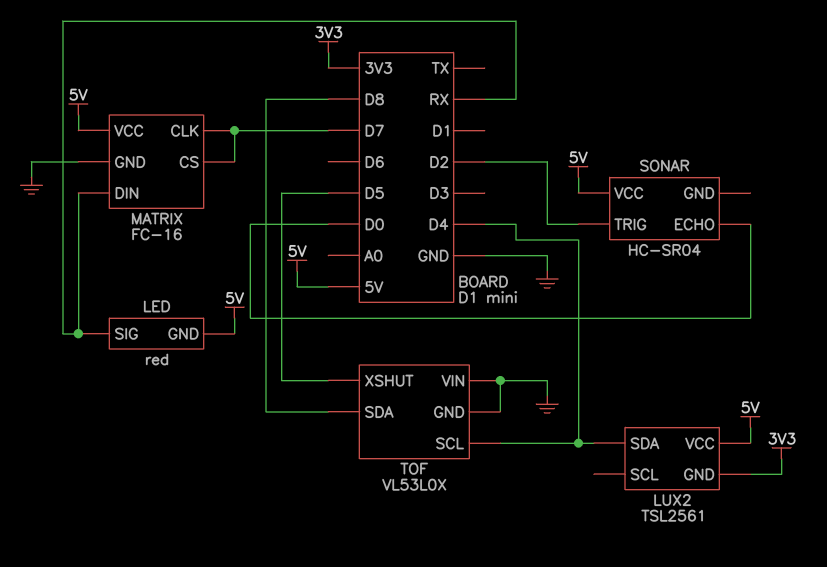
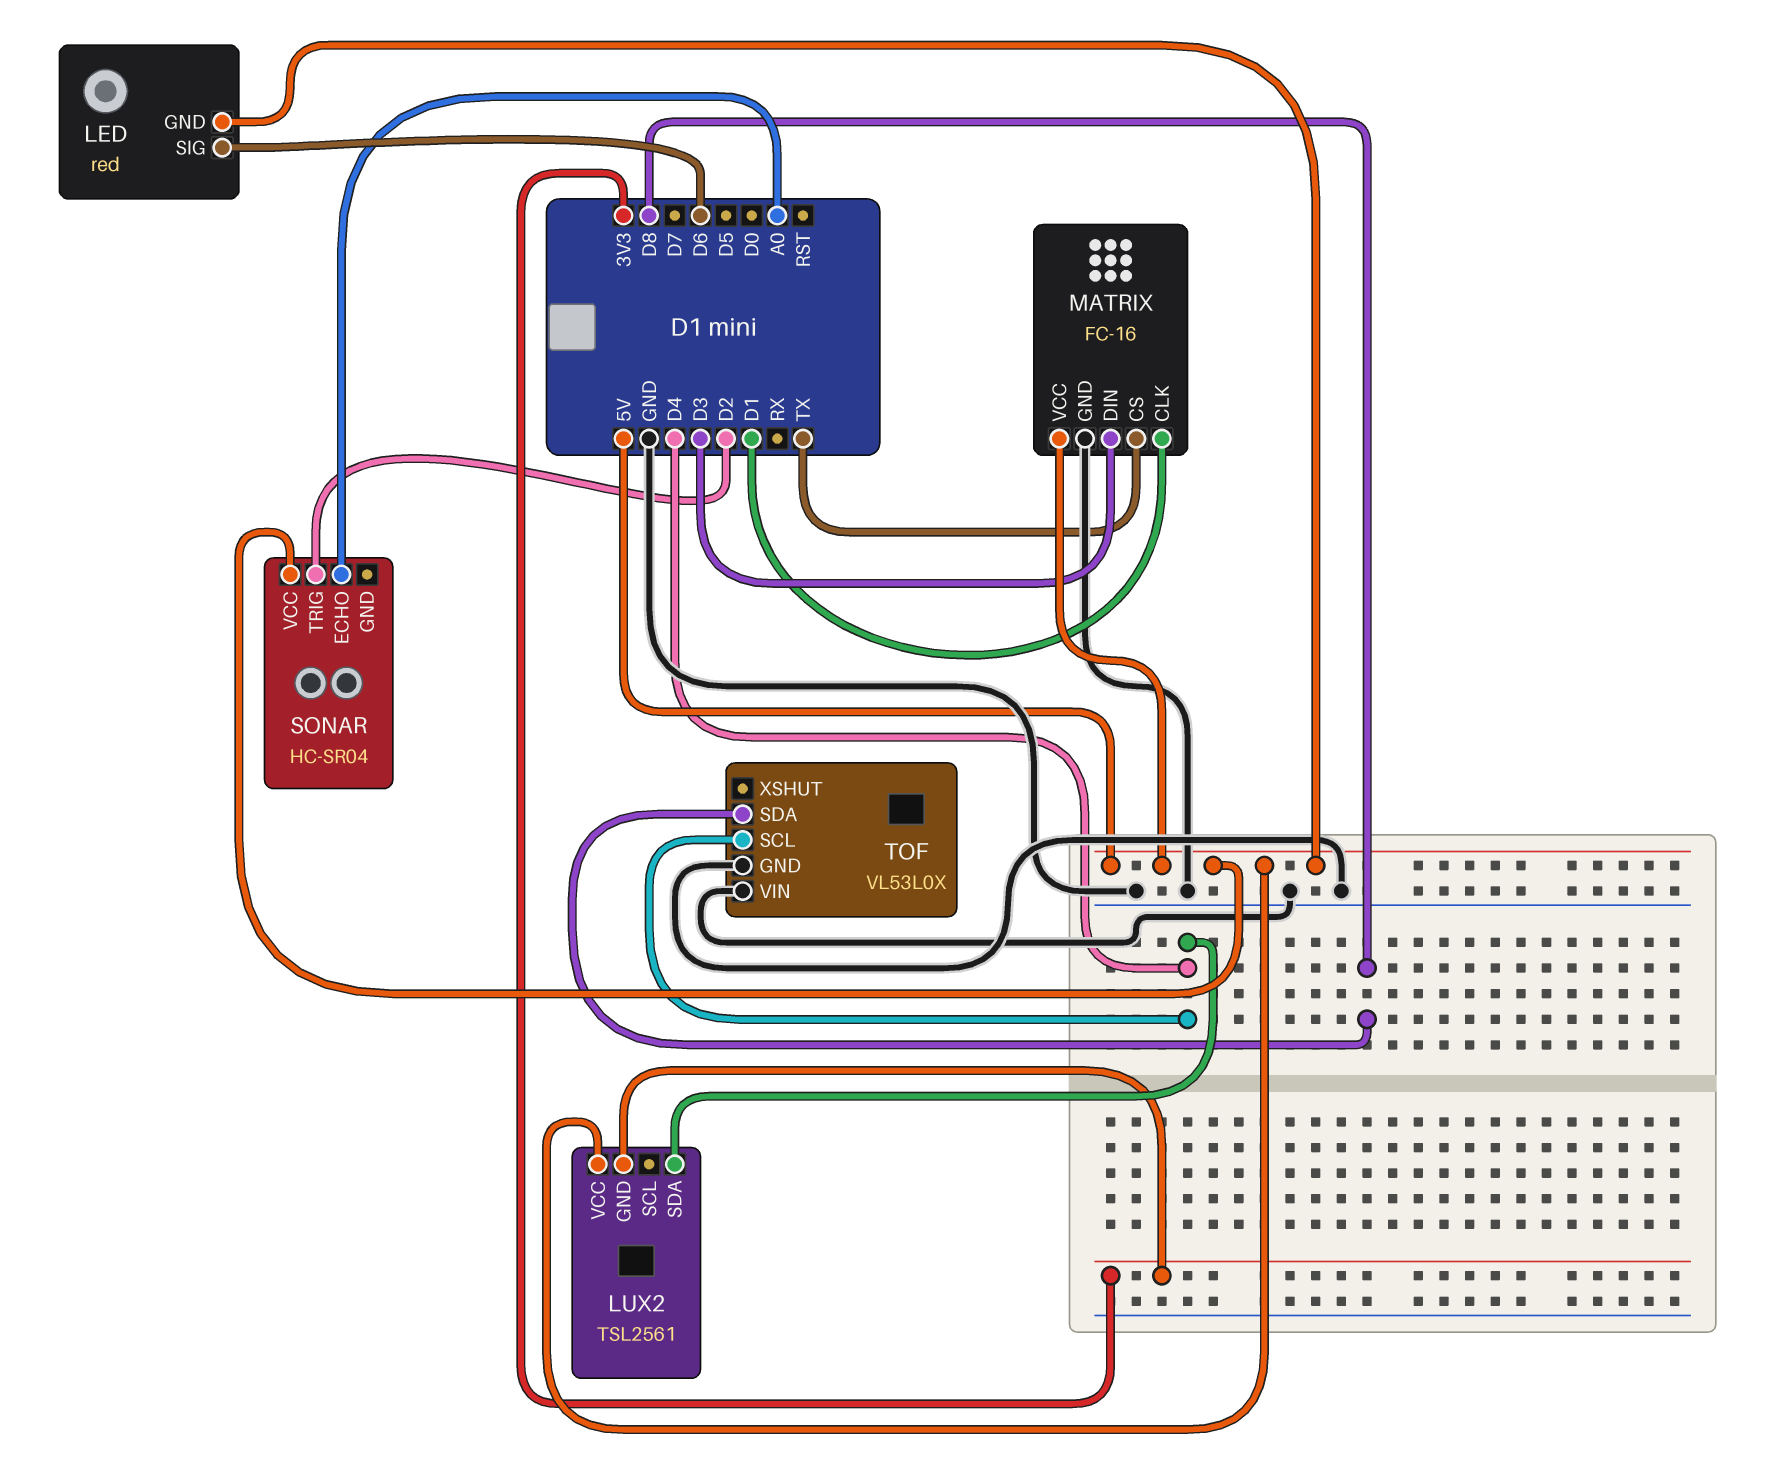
LED pin SIG: RX -> D6
MATRIX pin CLK: D7 -> D1
MATRIX pin CS: D7 -> TX
MATRIX pin DIN: RX -> D3
SONAR pin ECHO: D0 -> A0
TOF pin XSHUT: D5 -> none

